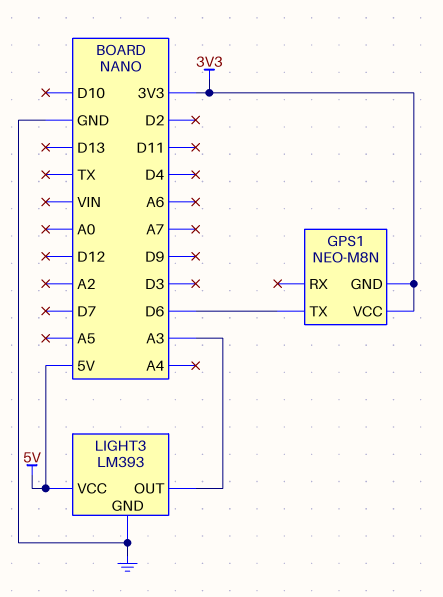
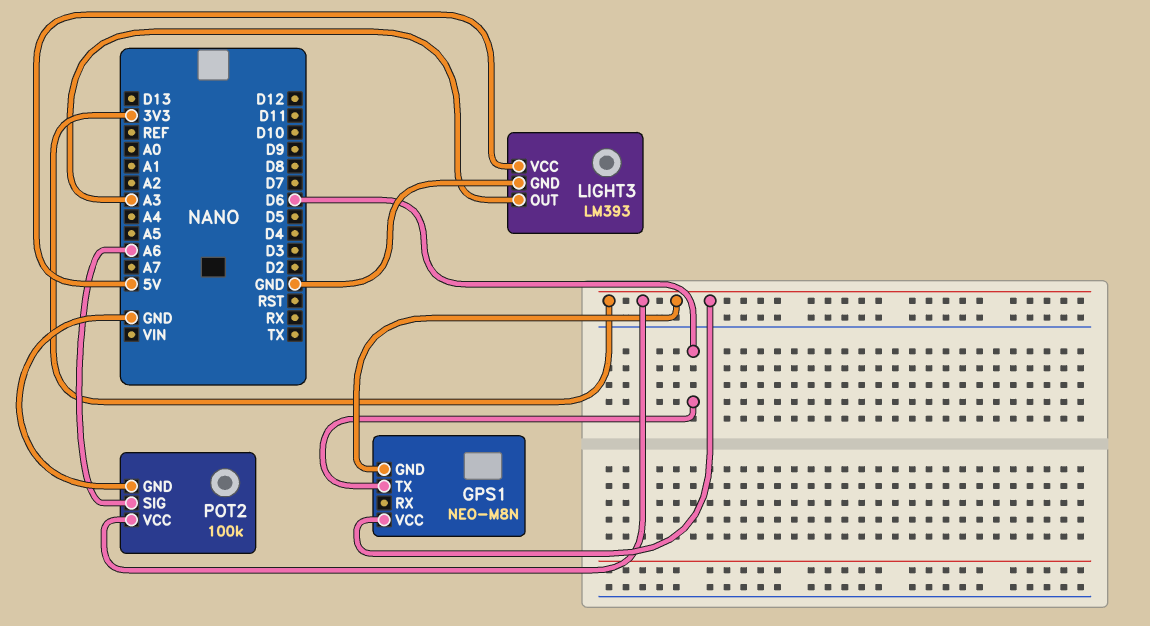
POT2: none -> 100k
POT2 pin GND: none -> GND
POT2 pin SIG: none -> A6
POT2 pin VCC: none -> 3V3

